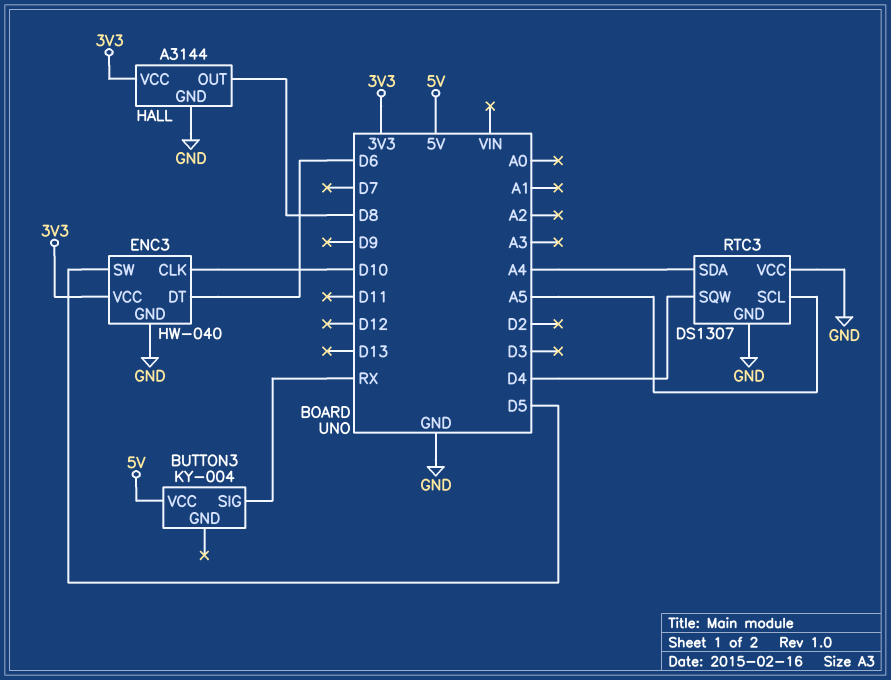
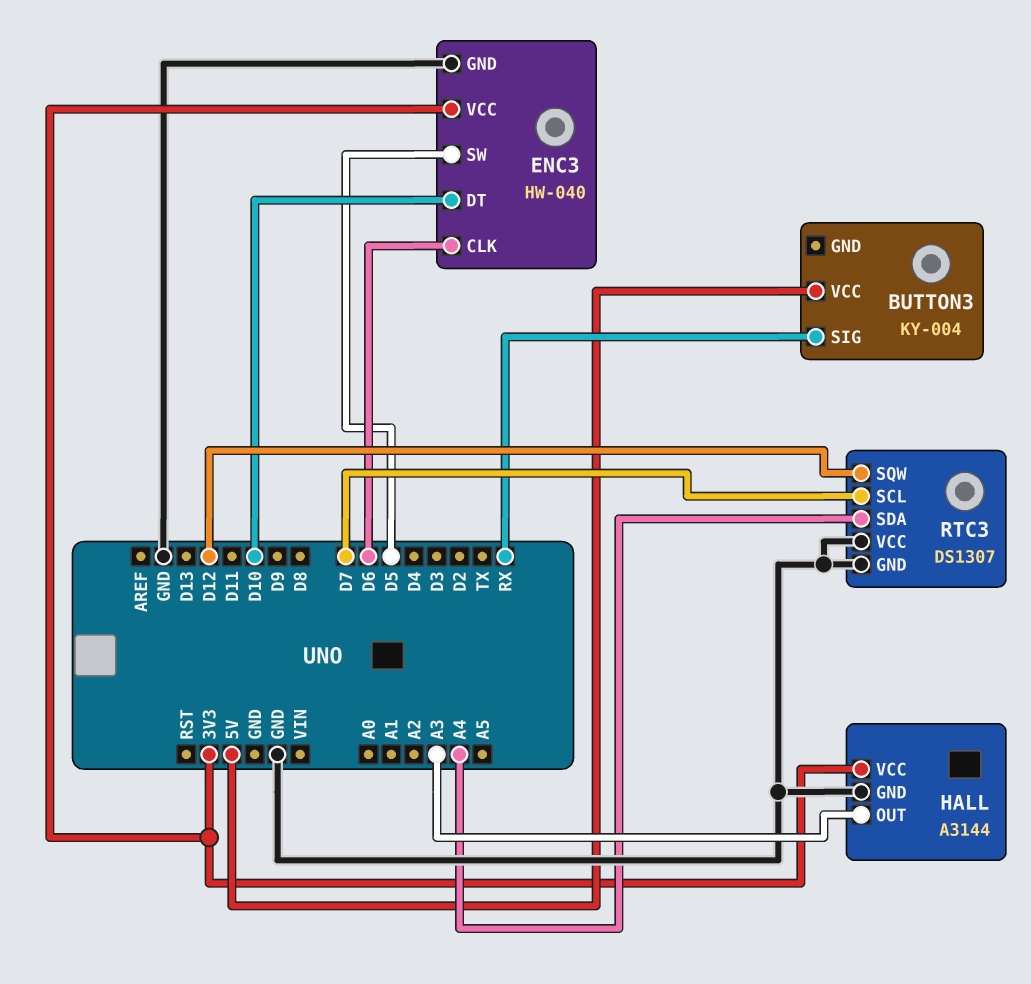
ENC3 pin CLK: D10 -> D6
ENC3 pin DT: D6 -> D10
HALL pin OUT: D8 -> A3
RTC3 pin SCL: A5 -> D7
RTC3 pin SQW: D4 -> D12

